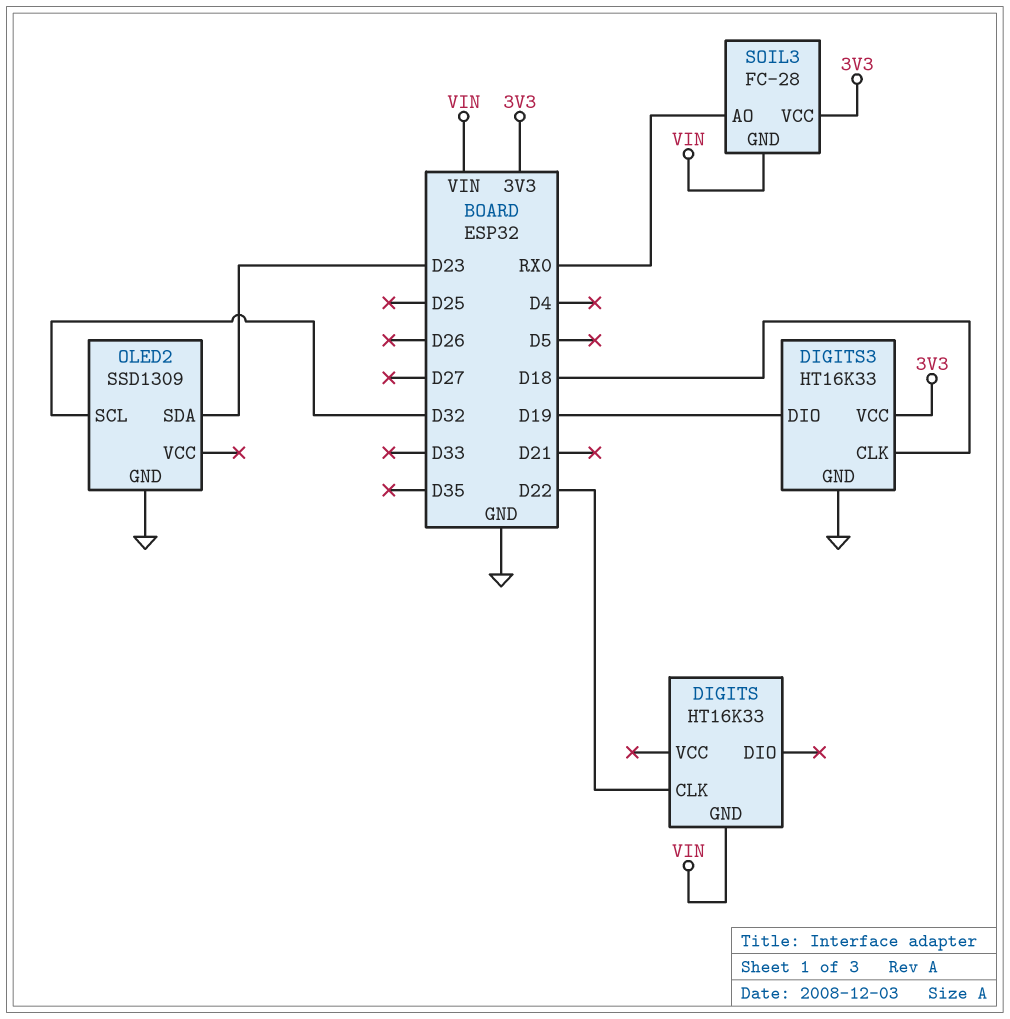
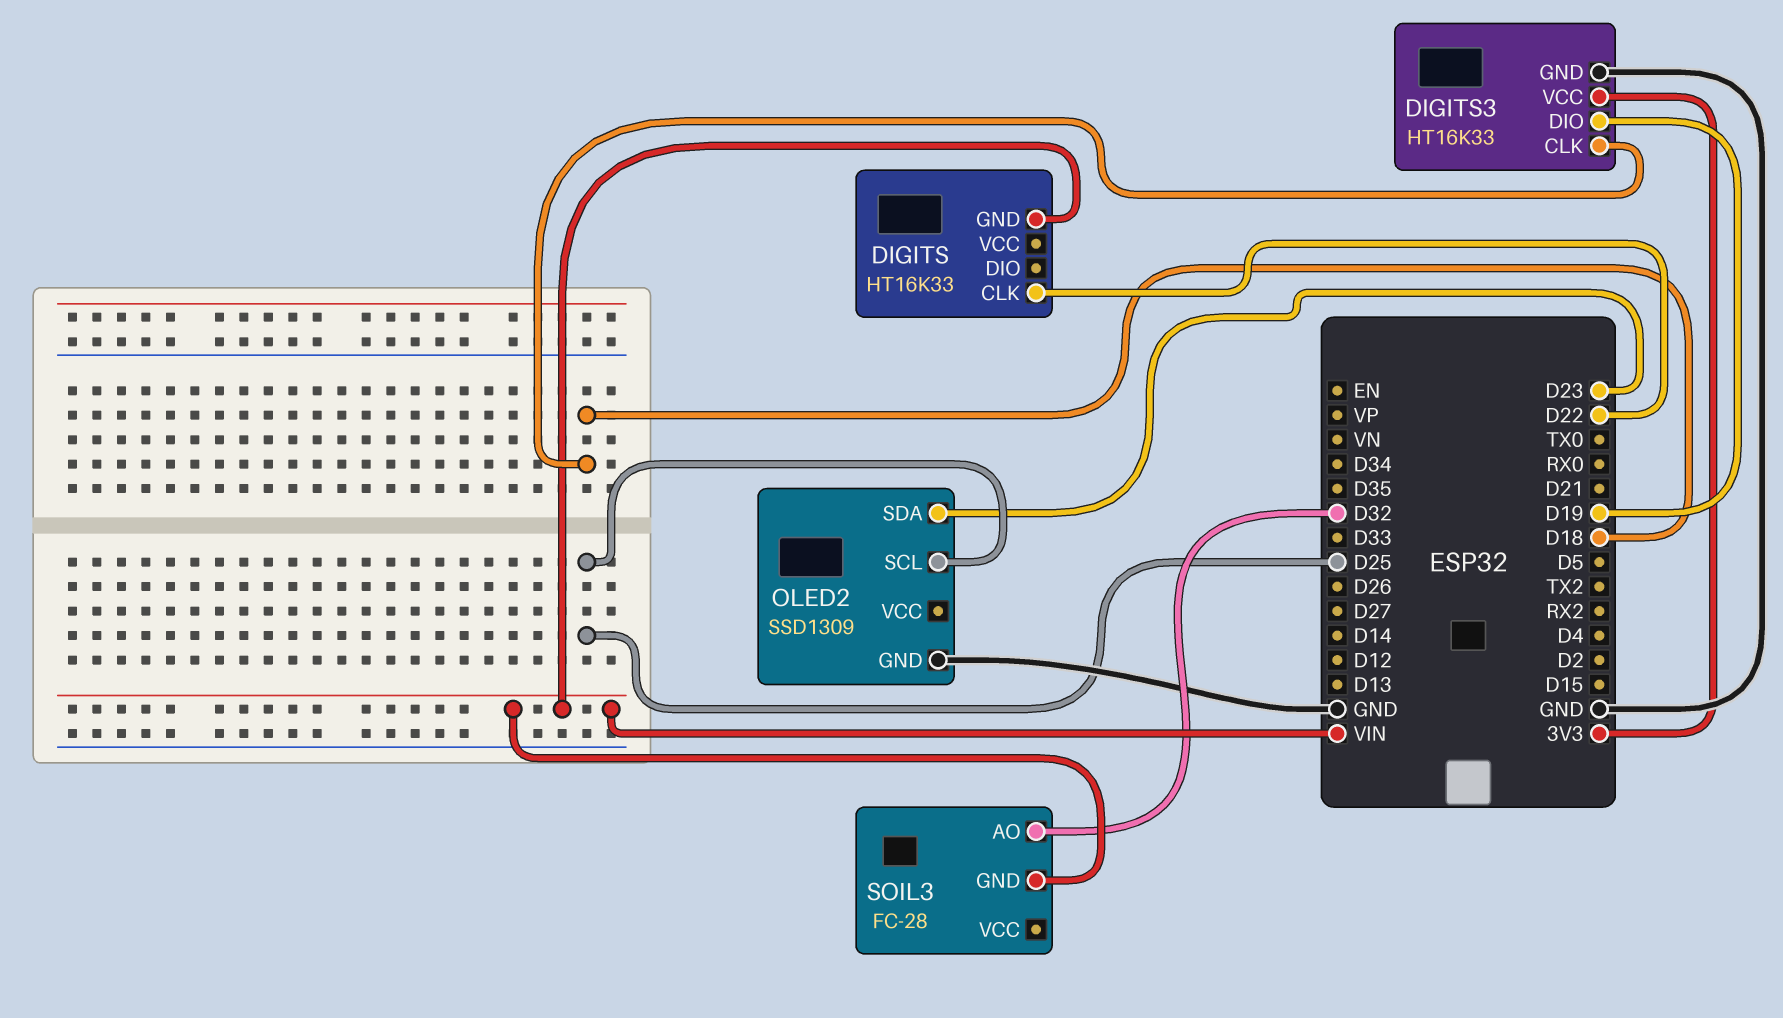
OLED2 pin SCL: D32 -> D25
SOIL3 pin AO: RX0 -> D32
SOIL3 pin VCC: 3V3 -> none

